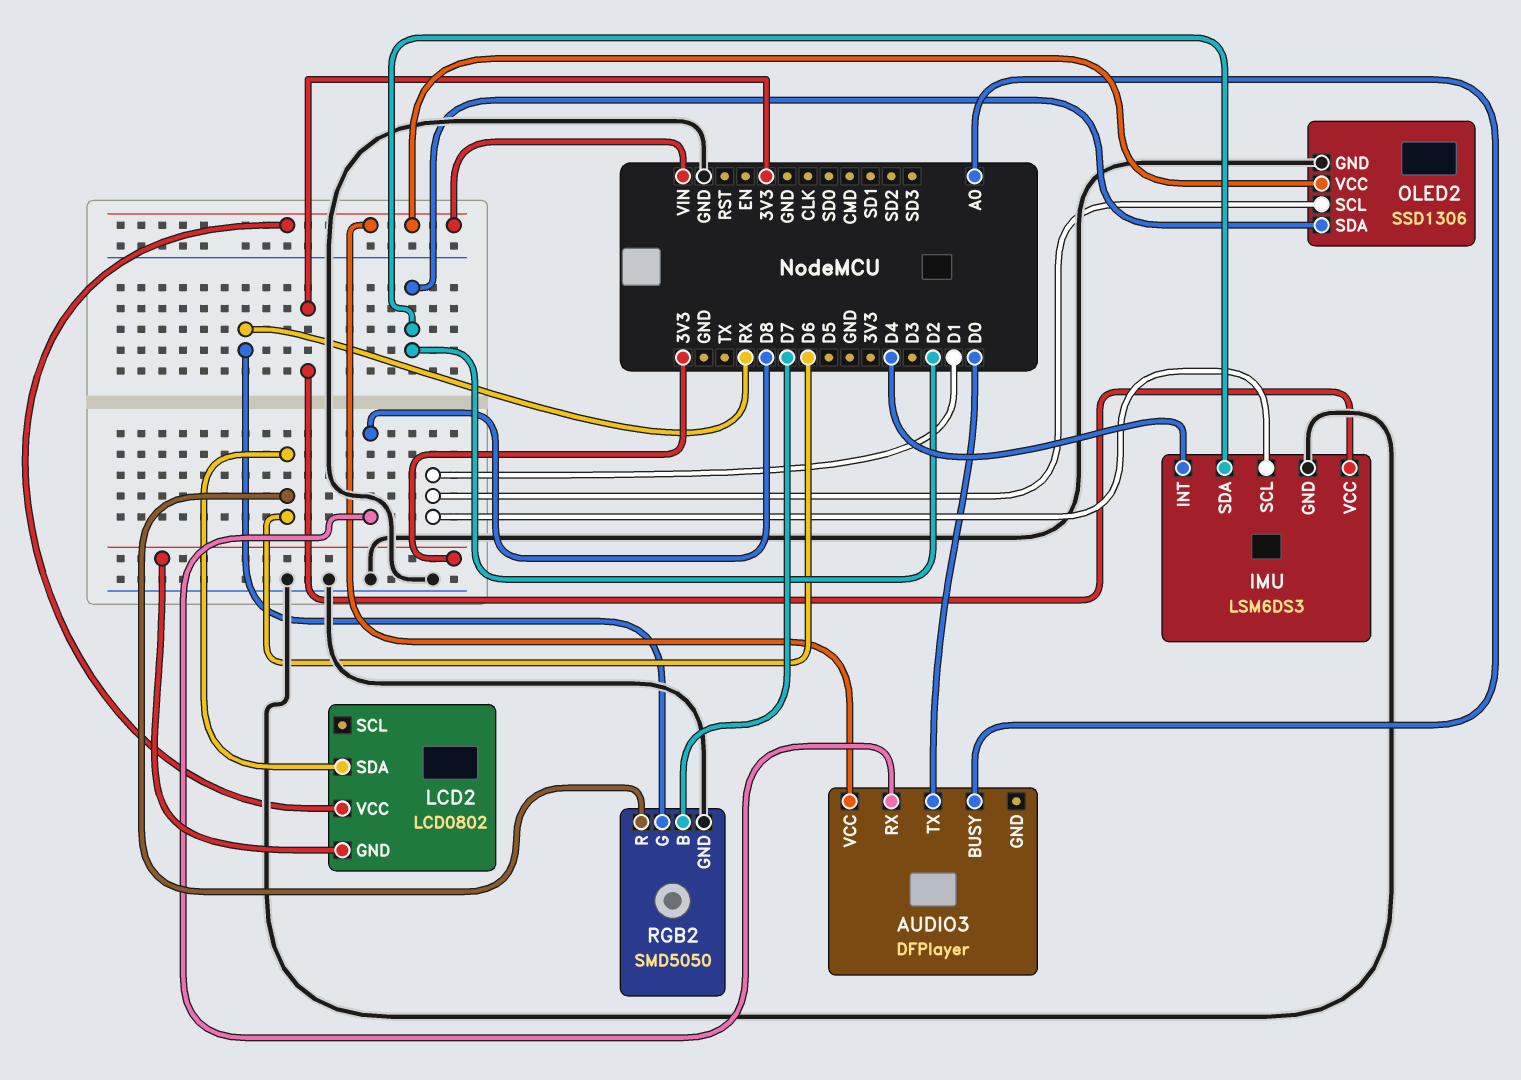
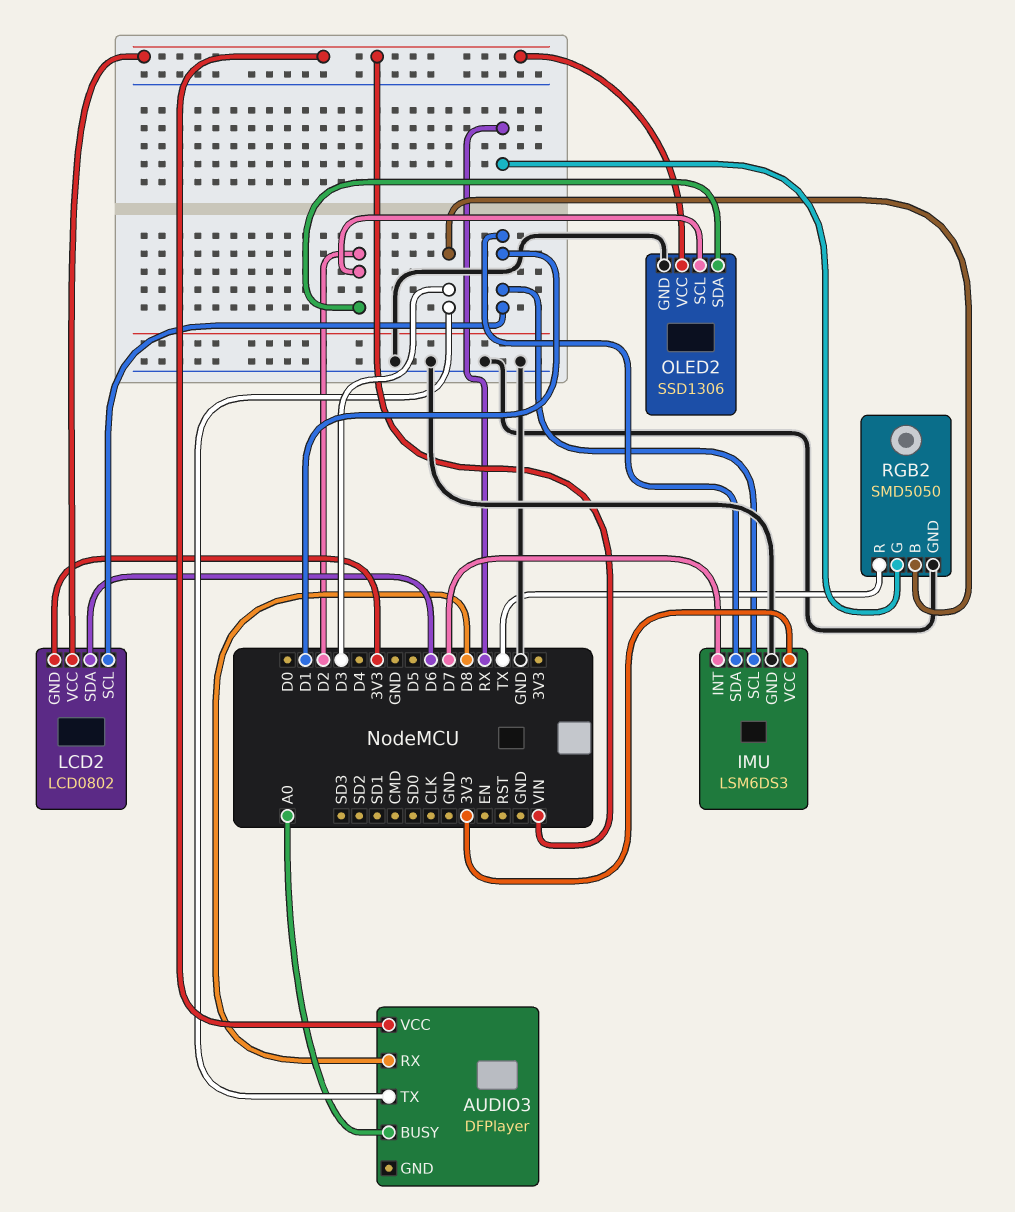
AUDIO3 pin TX: D0 -> D3
IMU pin INT: D4 -> D7
IMU pin SDA: D2 -> D1
LCD2 pin SCL: none -> D1
OLED2 pin SCL: D1 -> D2
RGB2 pin B: D7 -> D3
RGB2 pin R: D6 -> TX

